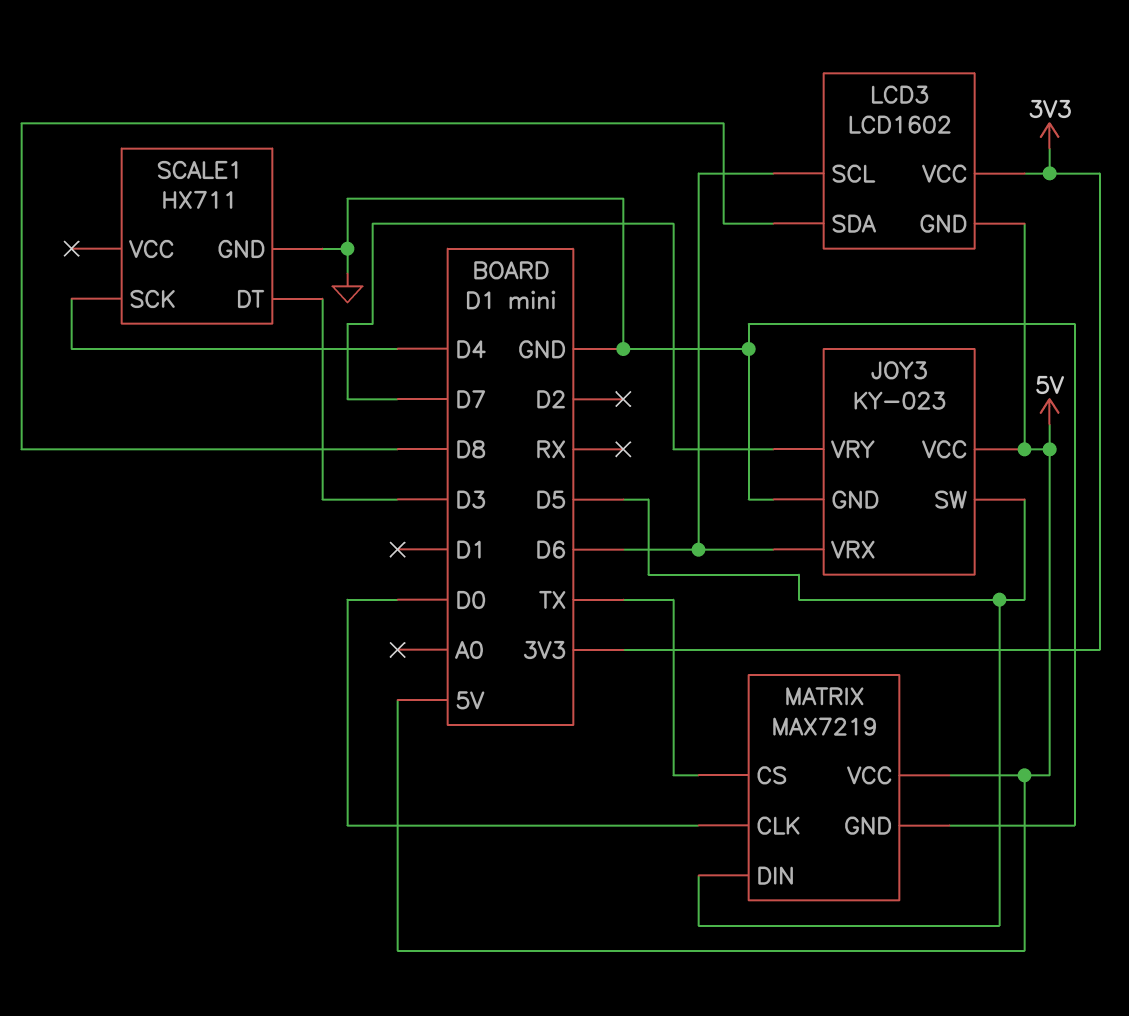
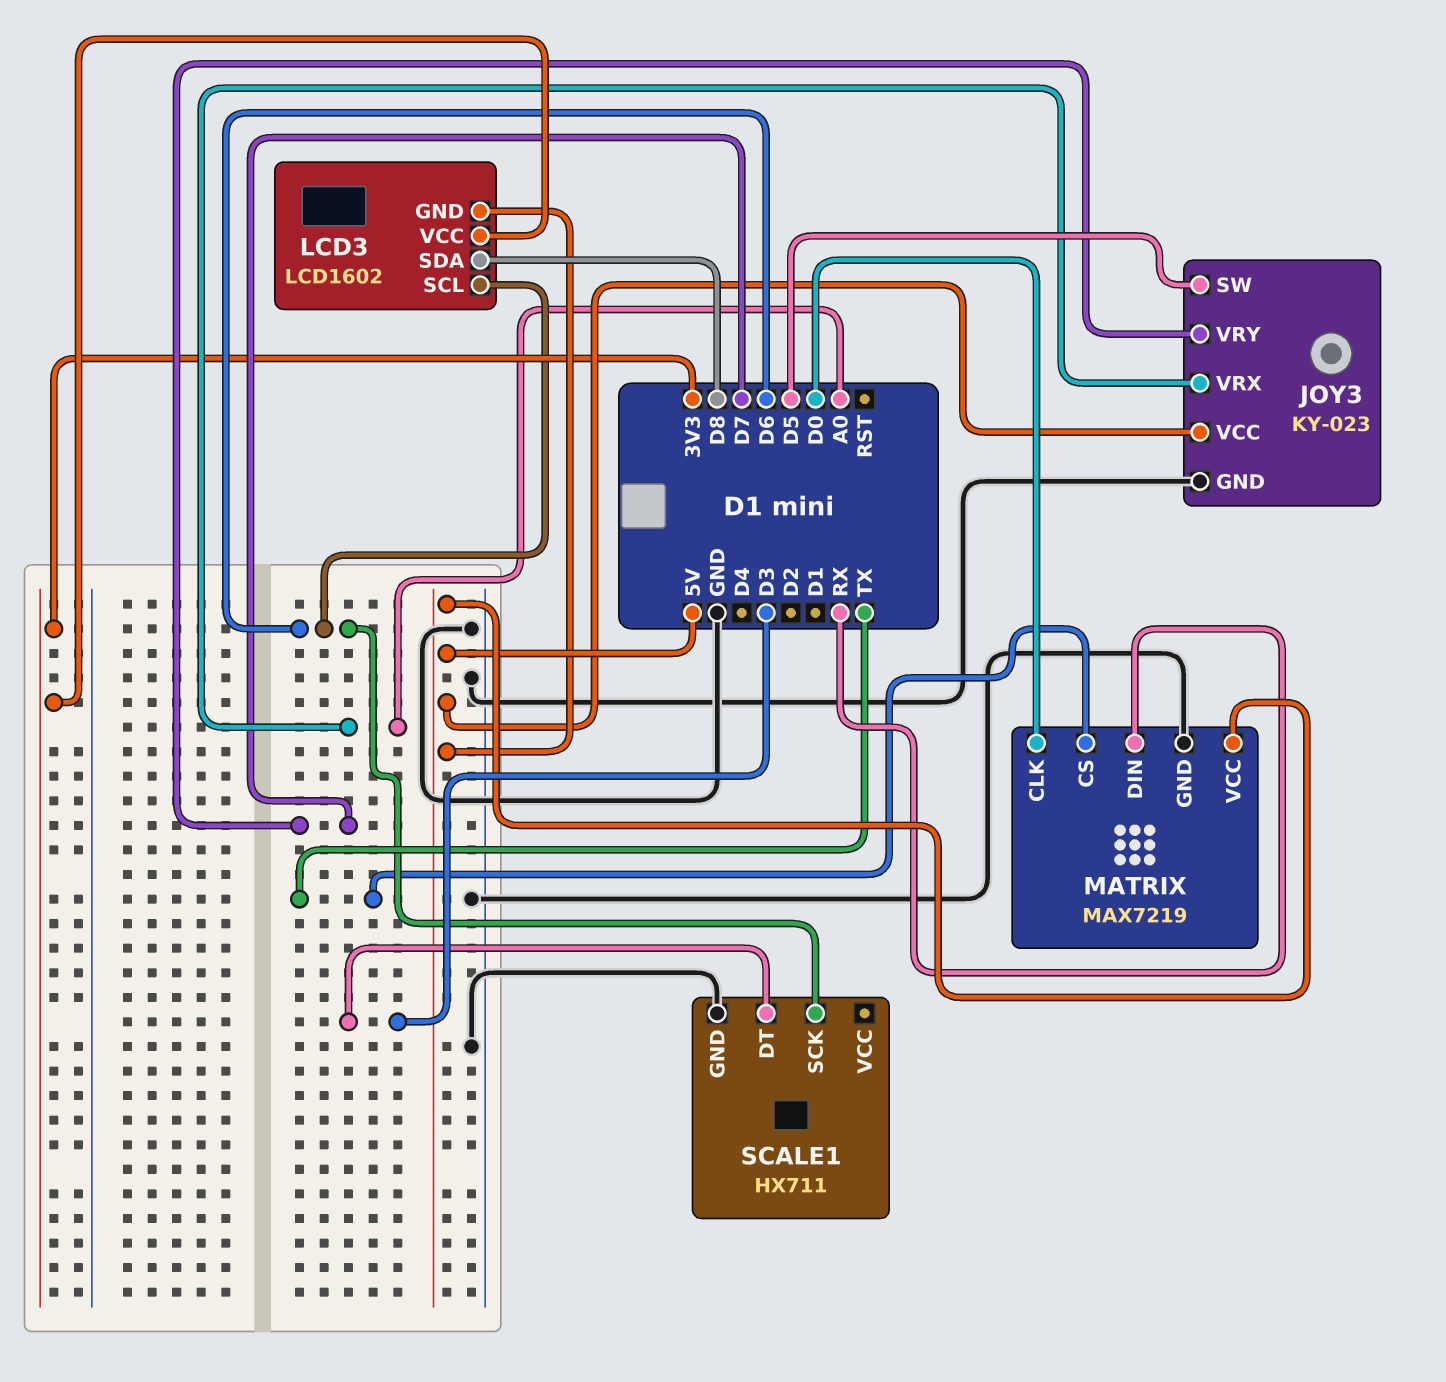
JOY3 pin VRX: D6 -> A0
MATRIX pin DIN: D5 -> RX
SCALE1 pin SCK: D4 -> D6

